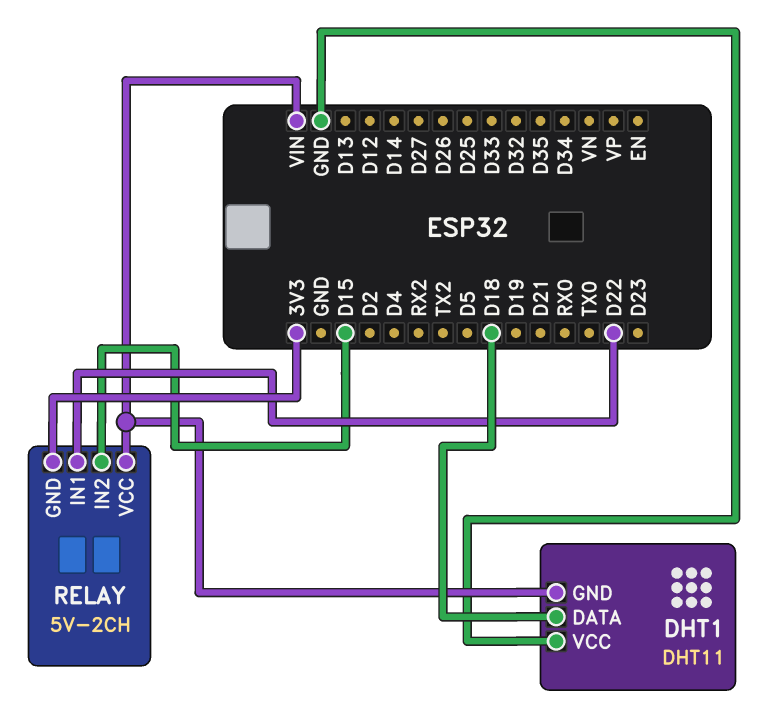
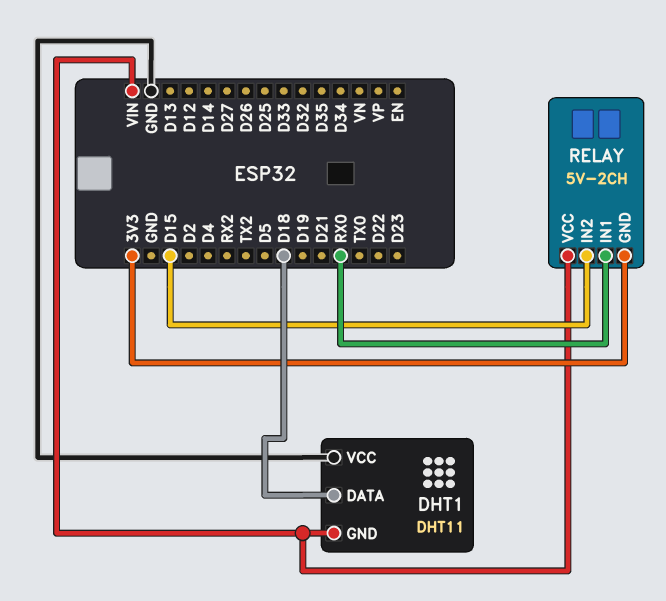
RELAY pin IN1: D22 -> RX0

